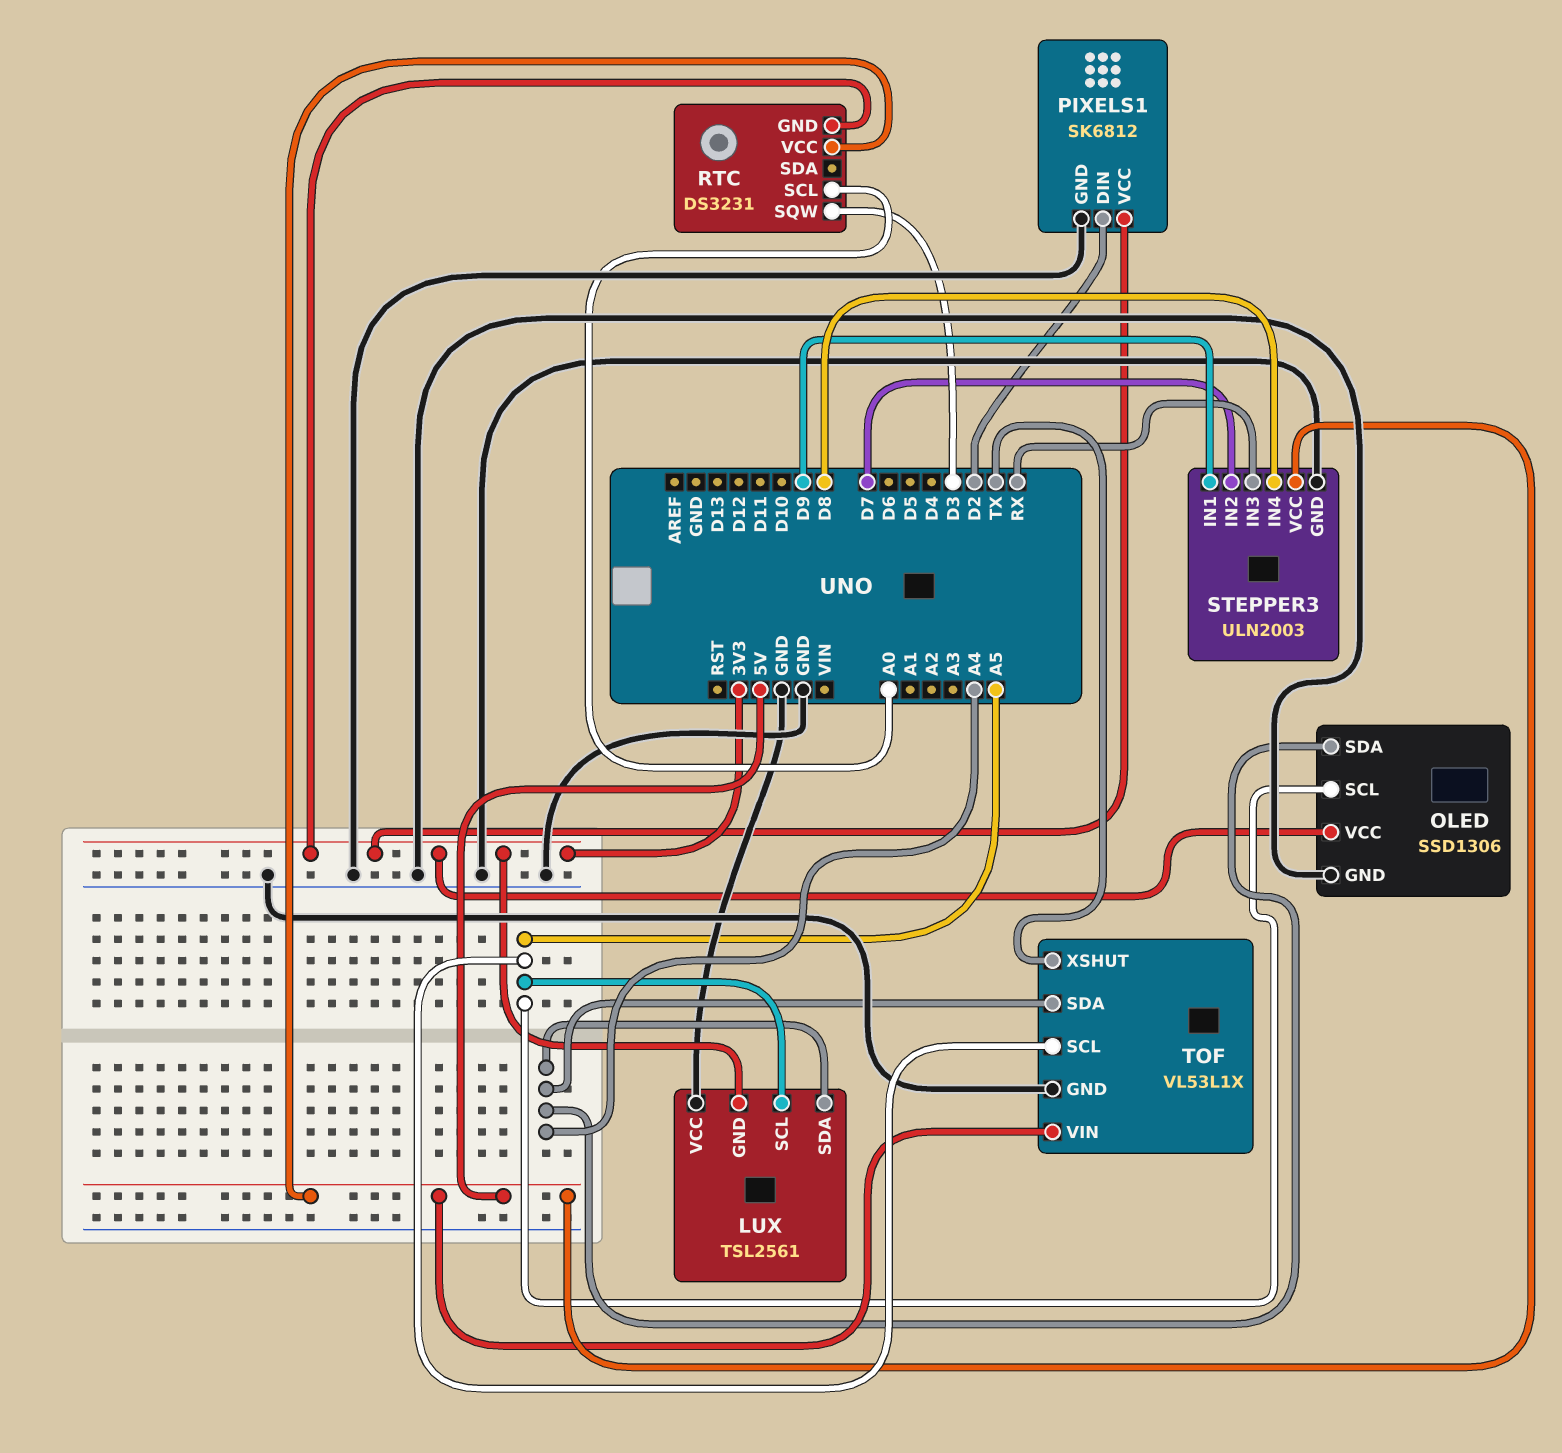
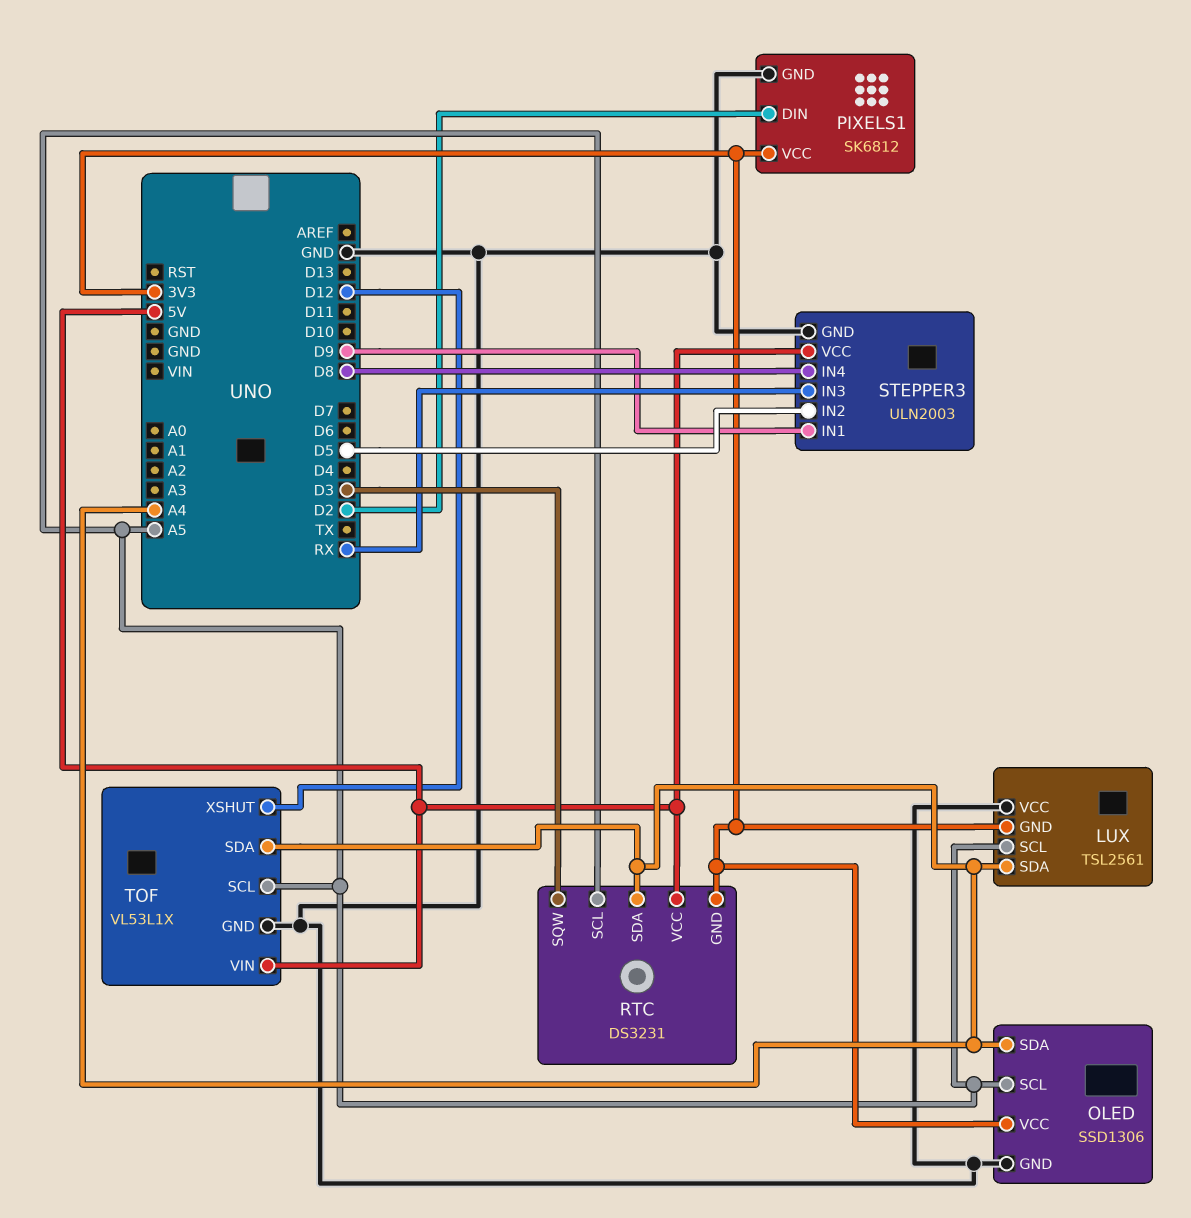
RTC pin SCL: A0 -> A5
RTC pin SDA: none -> A4
STEPPER3 pin IN2: D7 -> D5
TOF pin XSHUT: TX -> D12

